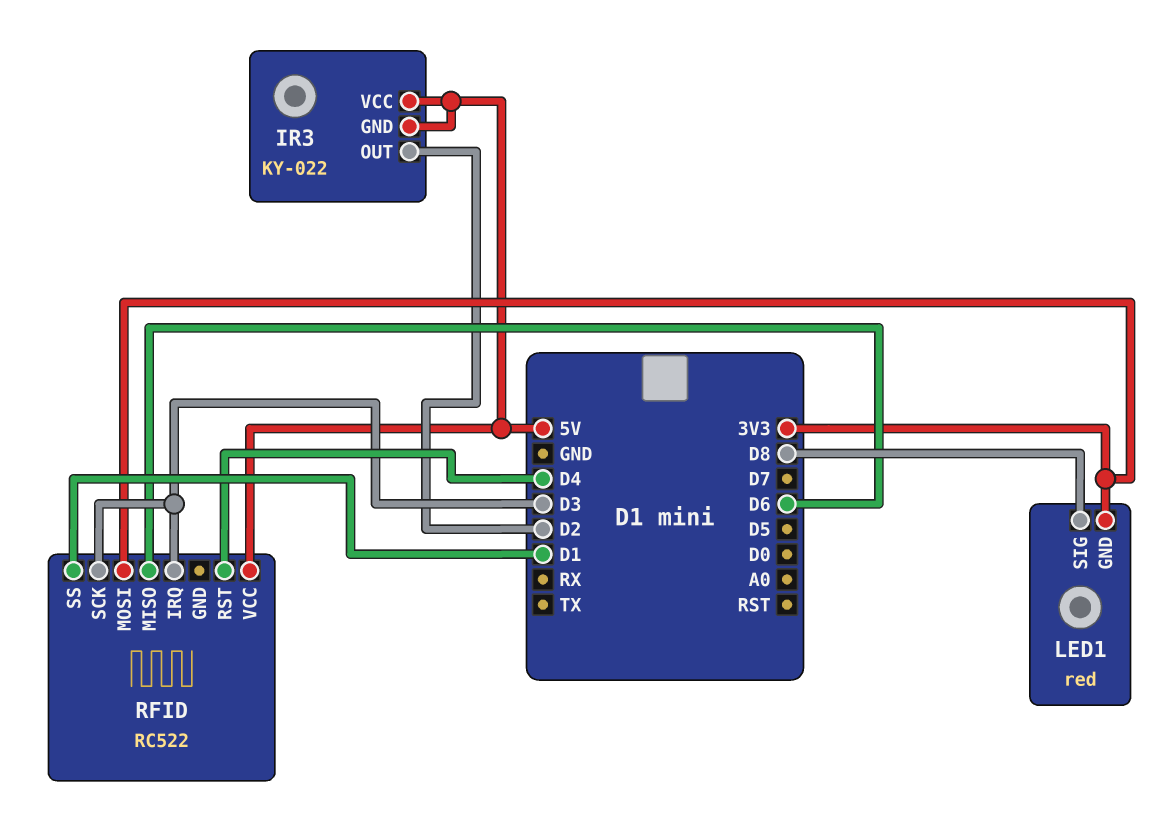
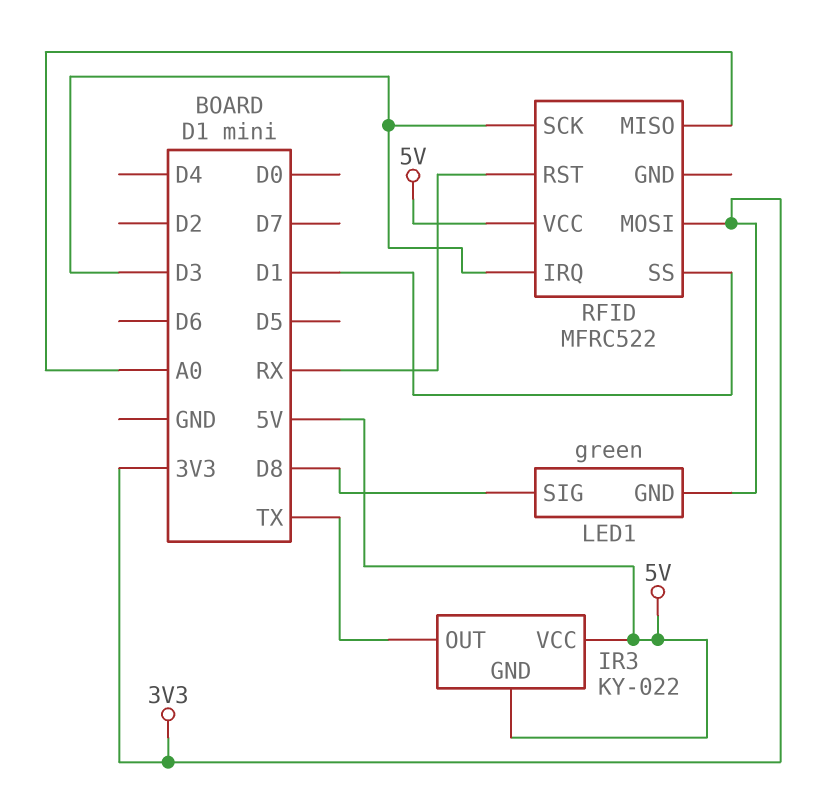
IR3 pin OUT: D2 -> TX
LED1: red -> green
RFID: RC522 -> MFRC522
RFID pin MISO: D6 -> A0
RFID pin RST: D4 -> RX

